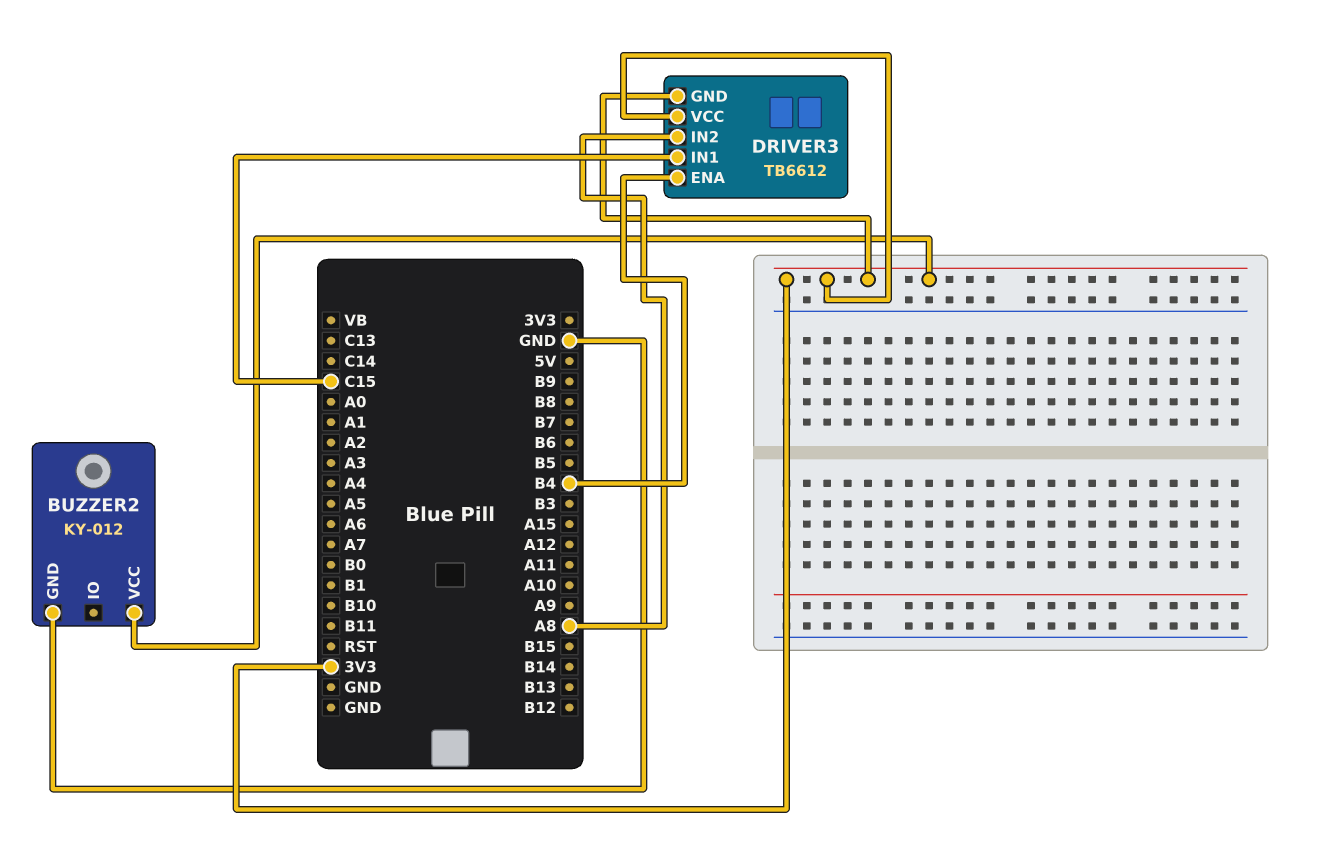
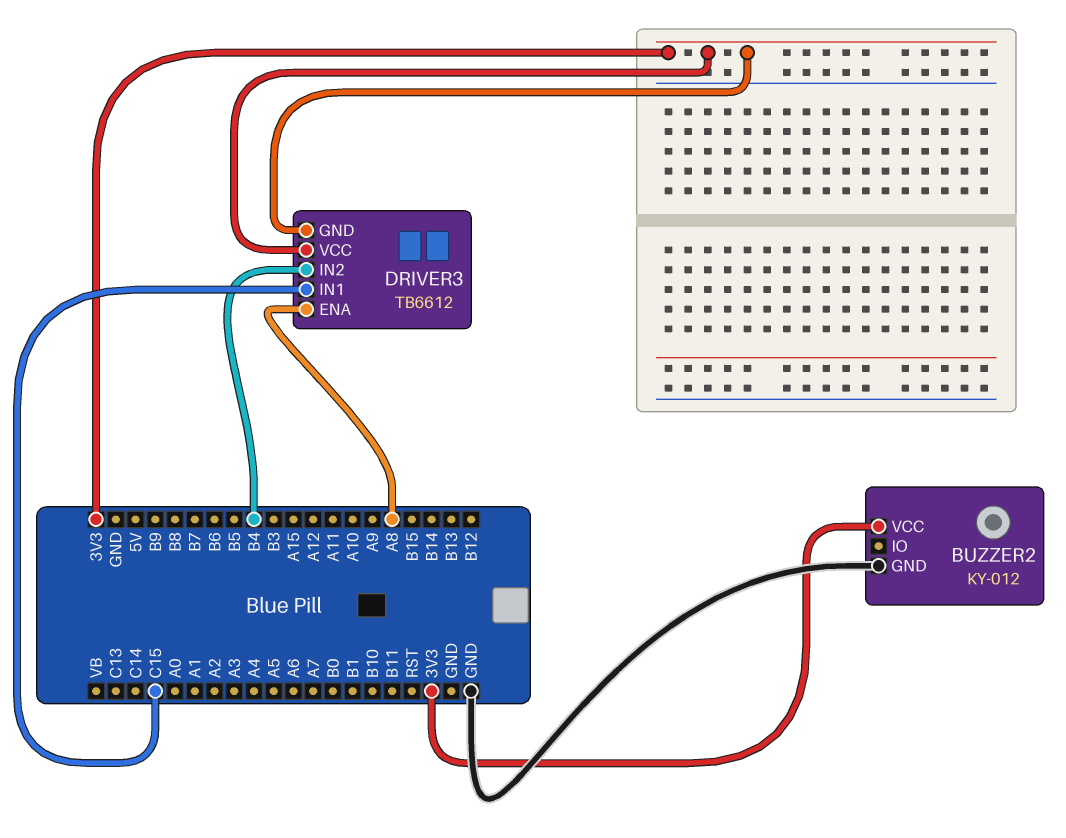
DRIVER3 pin ENA: B4 -> A8
DRIVER3 pin IN2: A8 -> B4

